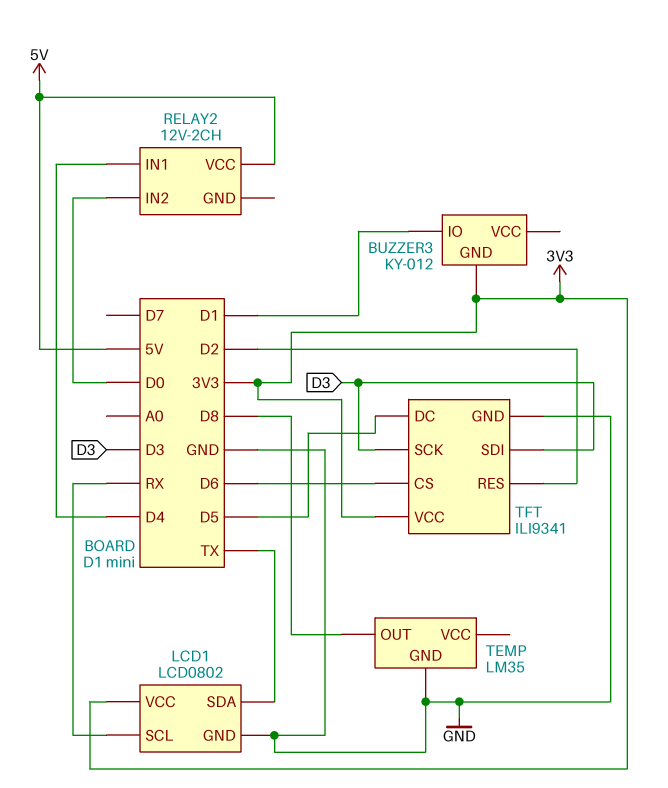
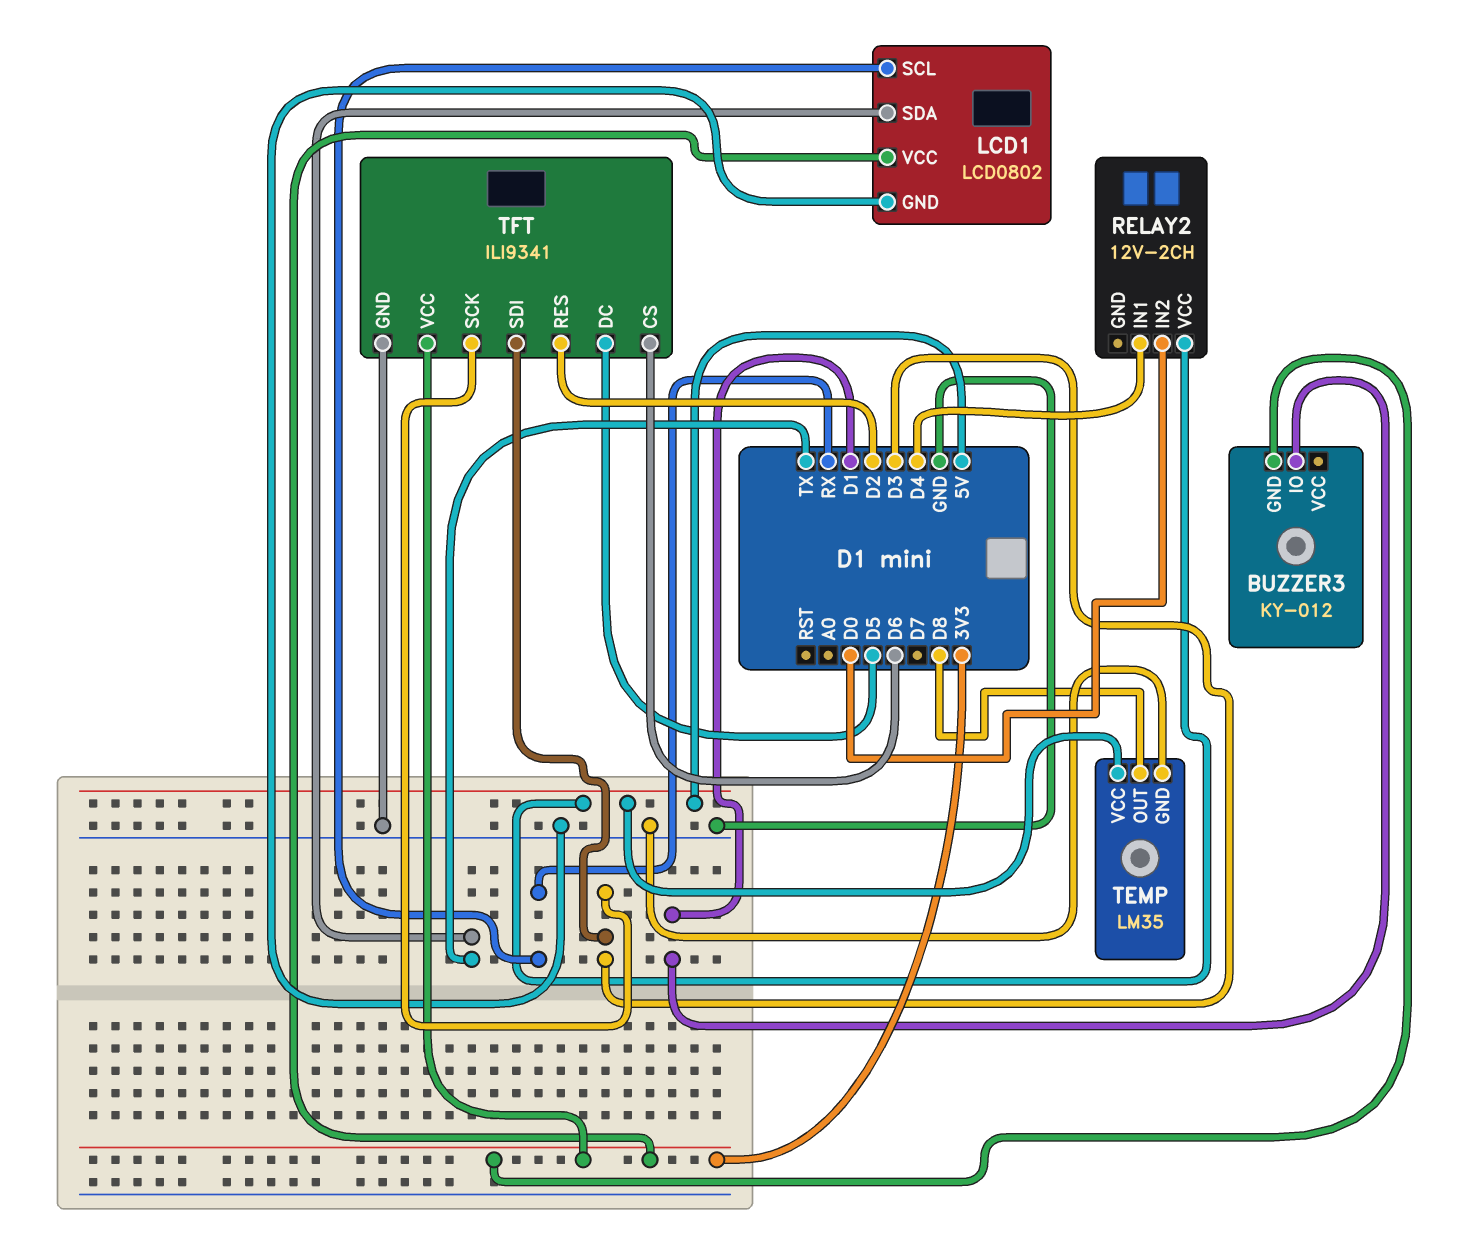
TEMP pin VCC: none -> 5V

